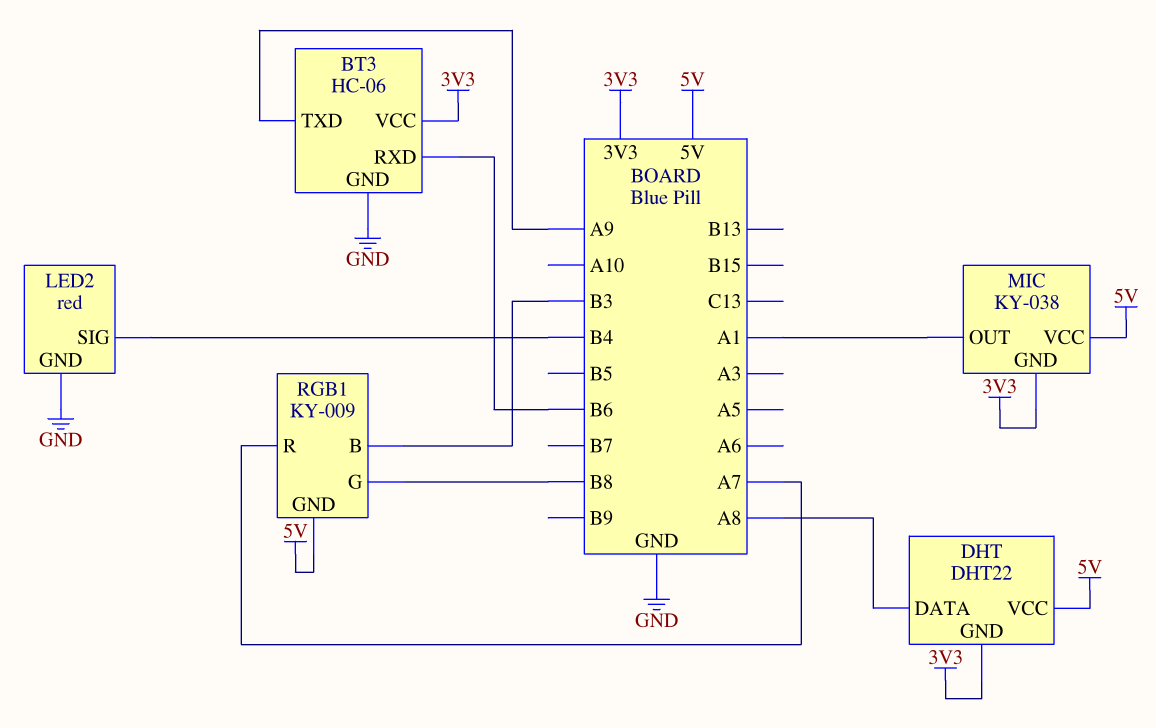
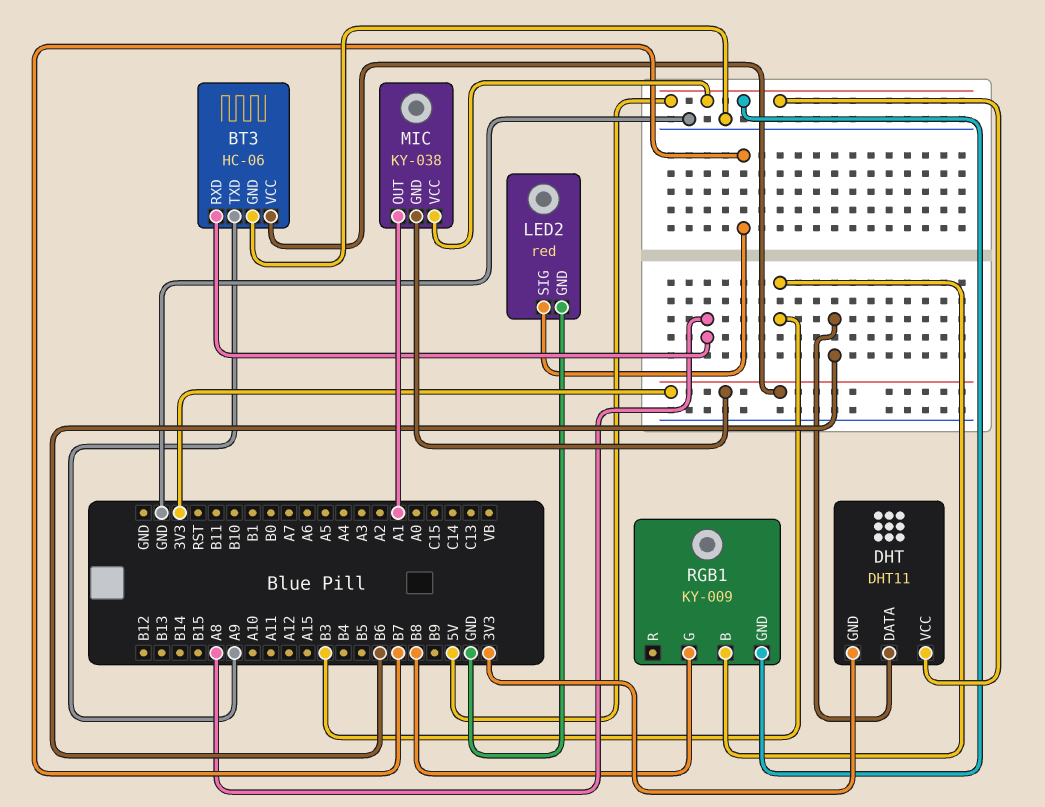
BT3 pin RXD: B6 -> A8
DHT: DHT22 -> DHT11
DHT pin DATA: A8 -> B6
LED2 pin SIG: B4 -> B7
RGB1 pin R: A7 -> none

